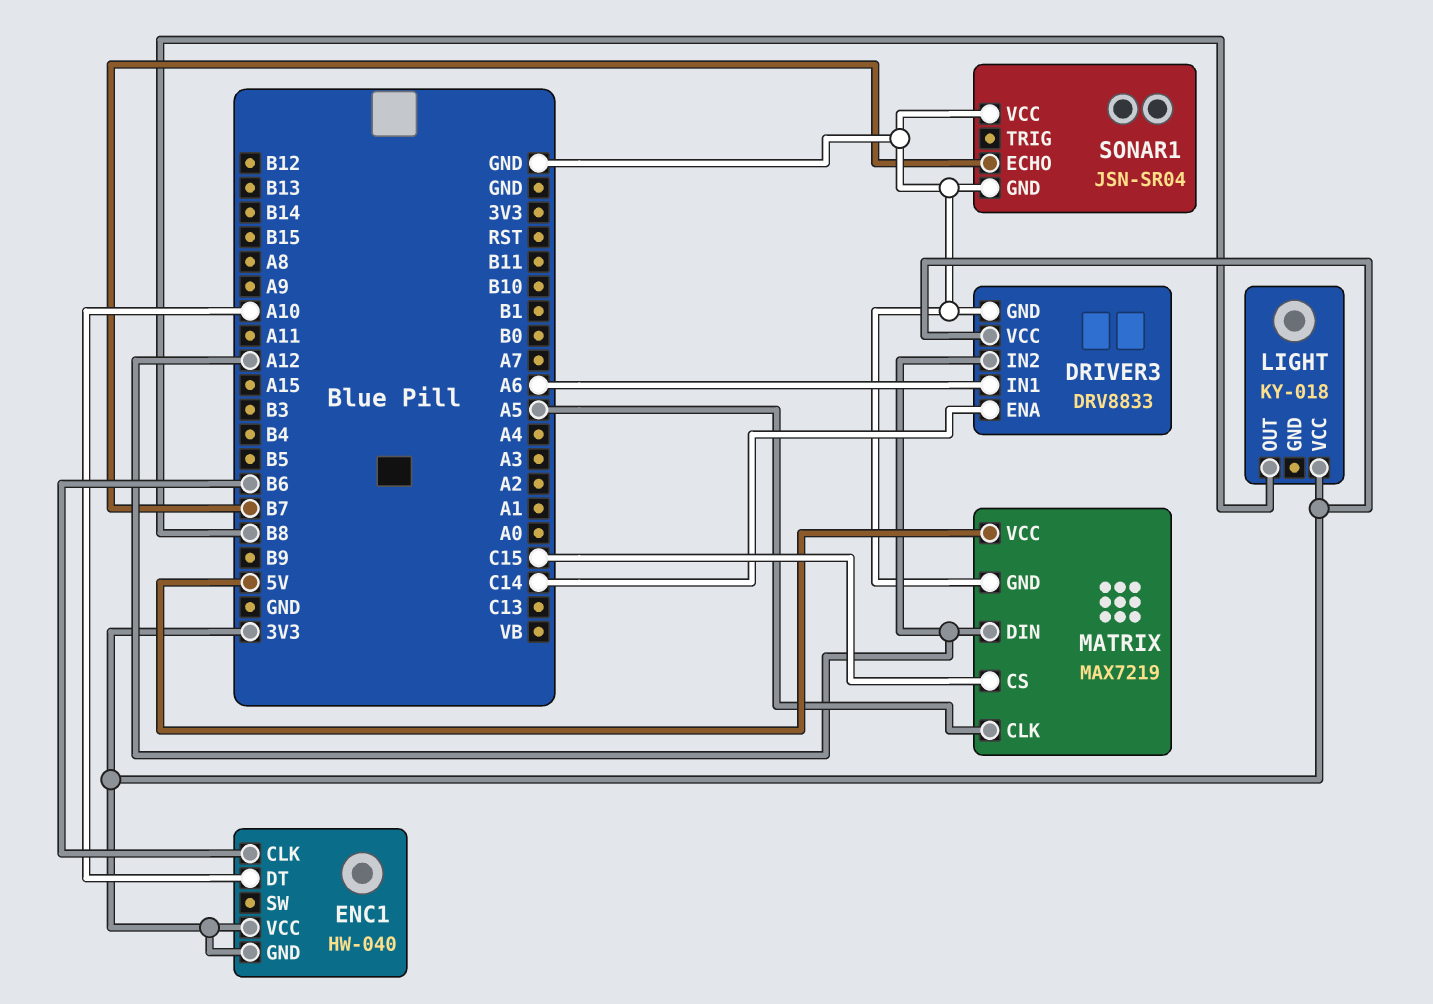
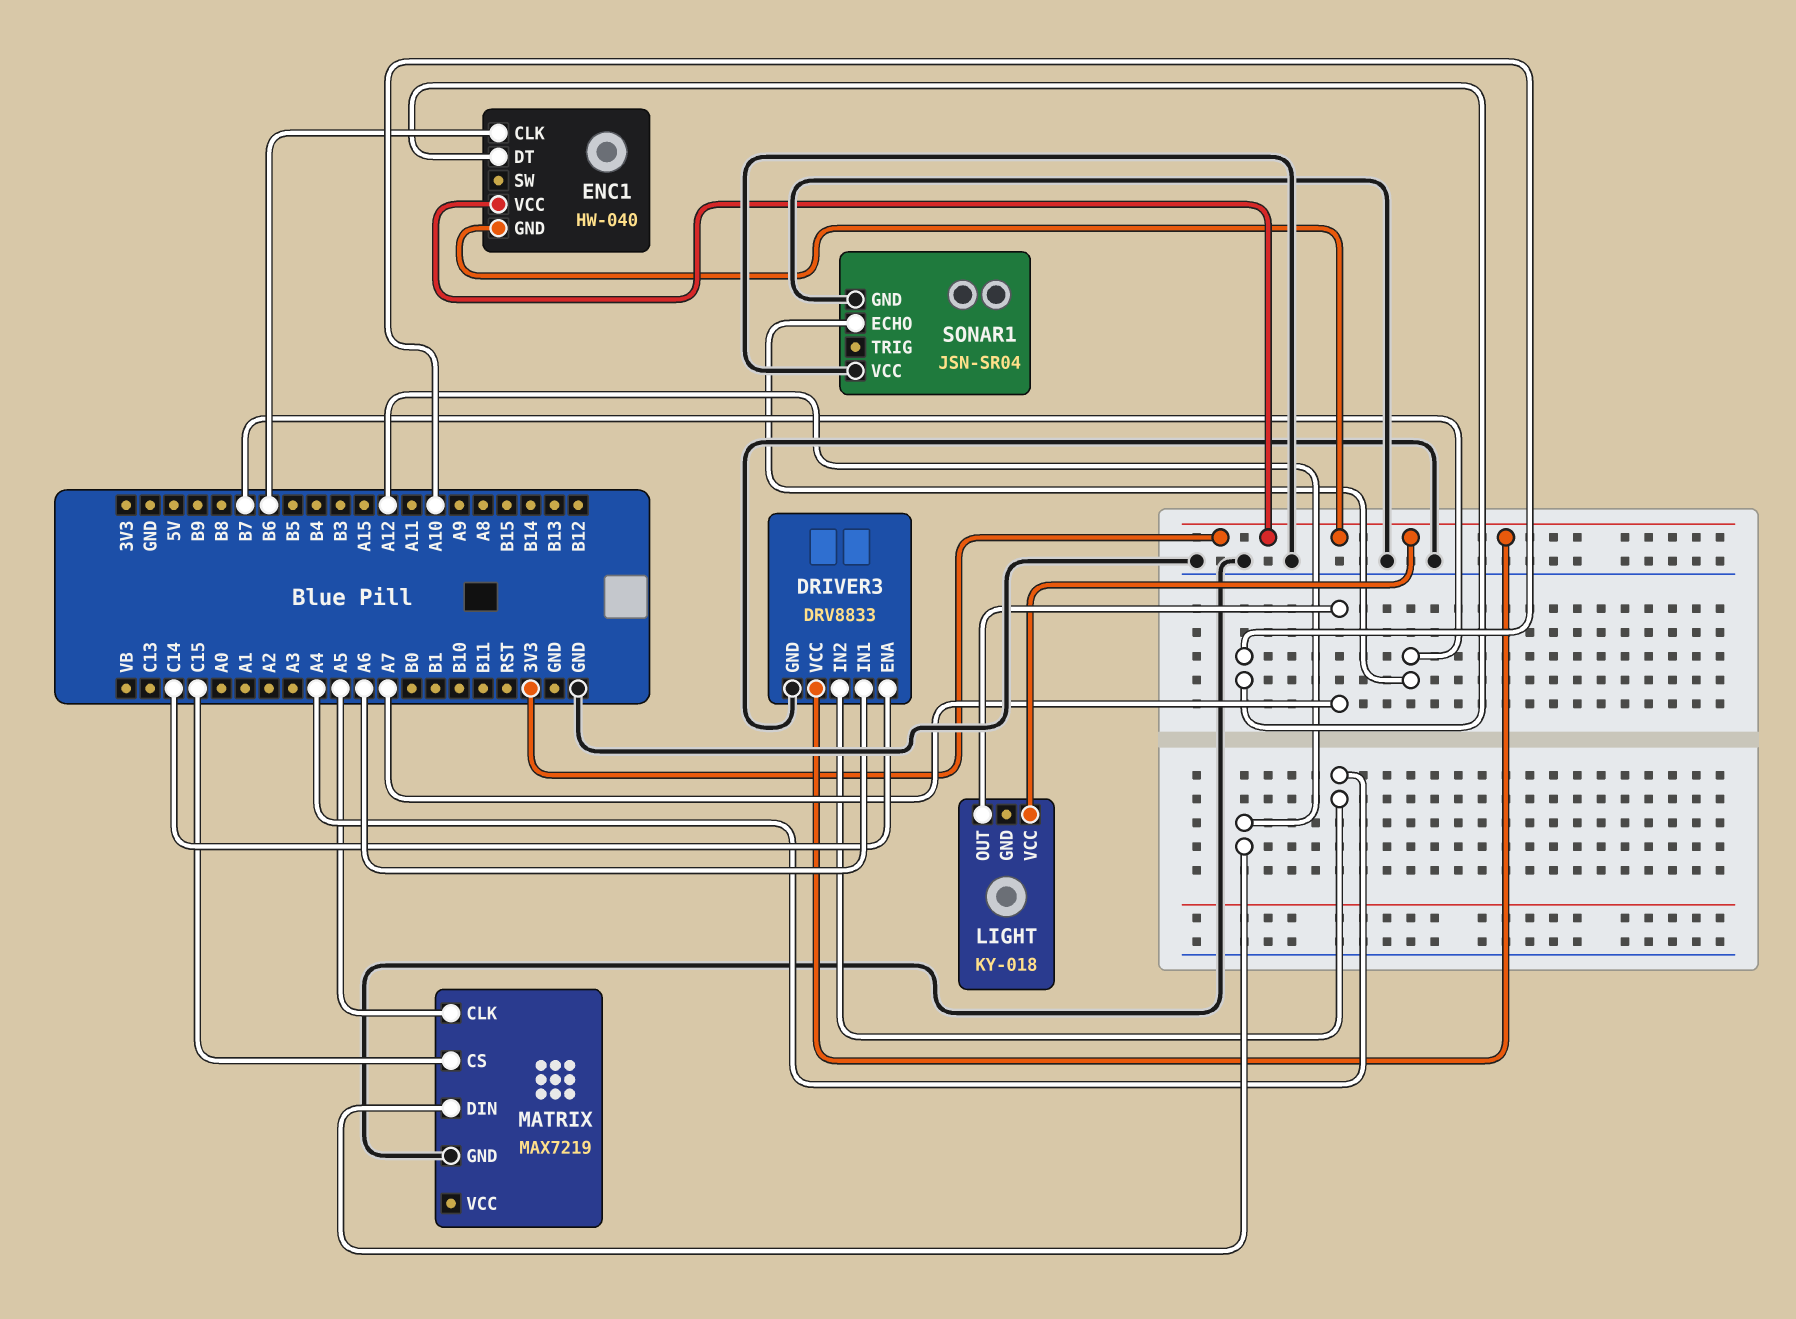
DRIVER3 pin IN2: A12 -> A4
LIGHT pin OUT: B8 -> A7
MATRIX pin VCC: 5V -> none

